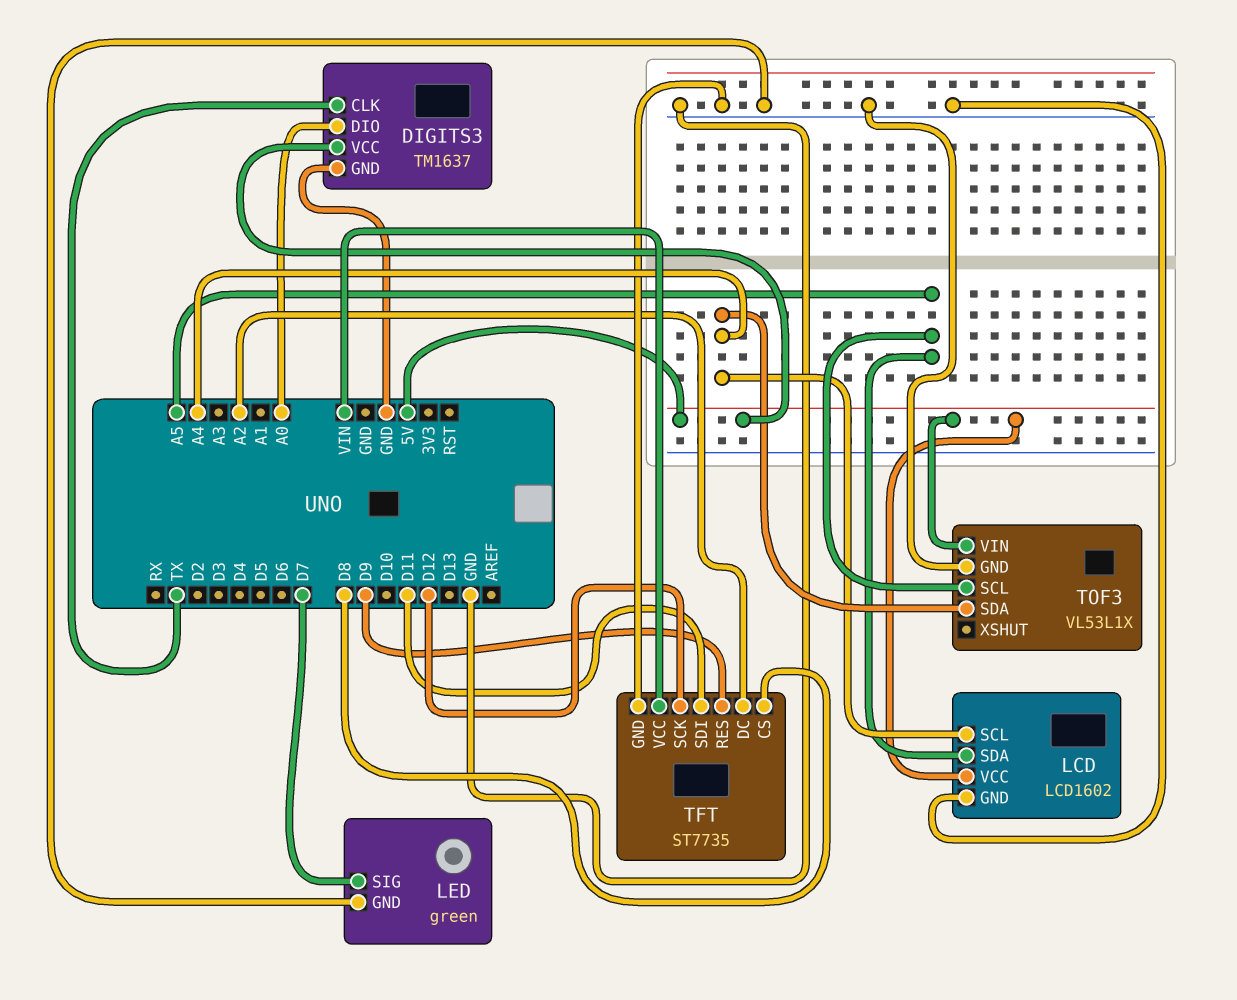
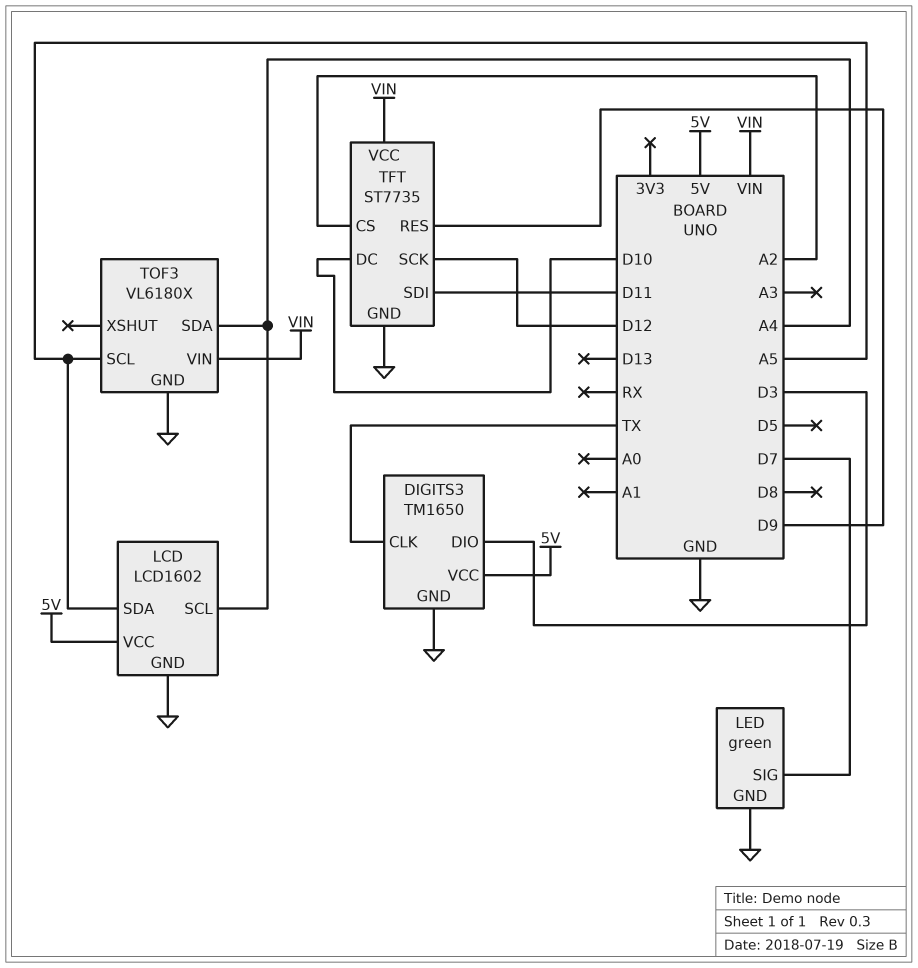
DIGITS3: TM1637 -> TM1650
DIGITS3 pin DIO: A0 -> D3
TFT pin CS: D8 -> A2
TFT pin DC: A2 -> D10
TOF3: VL53L1X -> VL6180X
TOF3 pin VIN: 5V -> VIN

